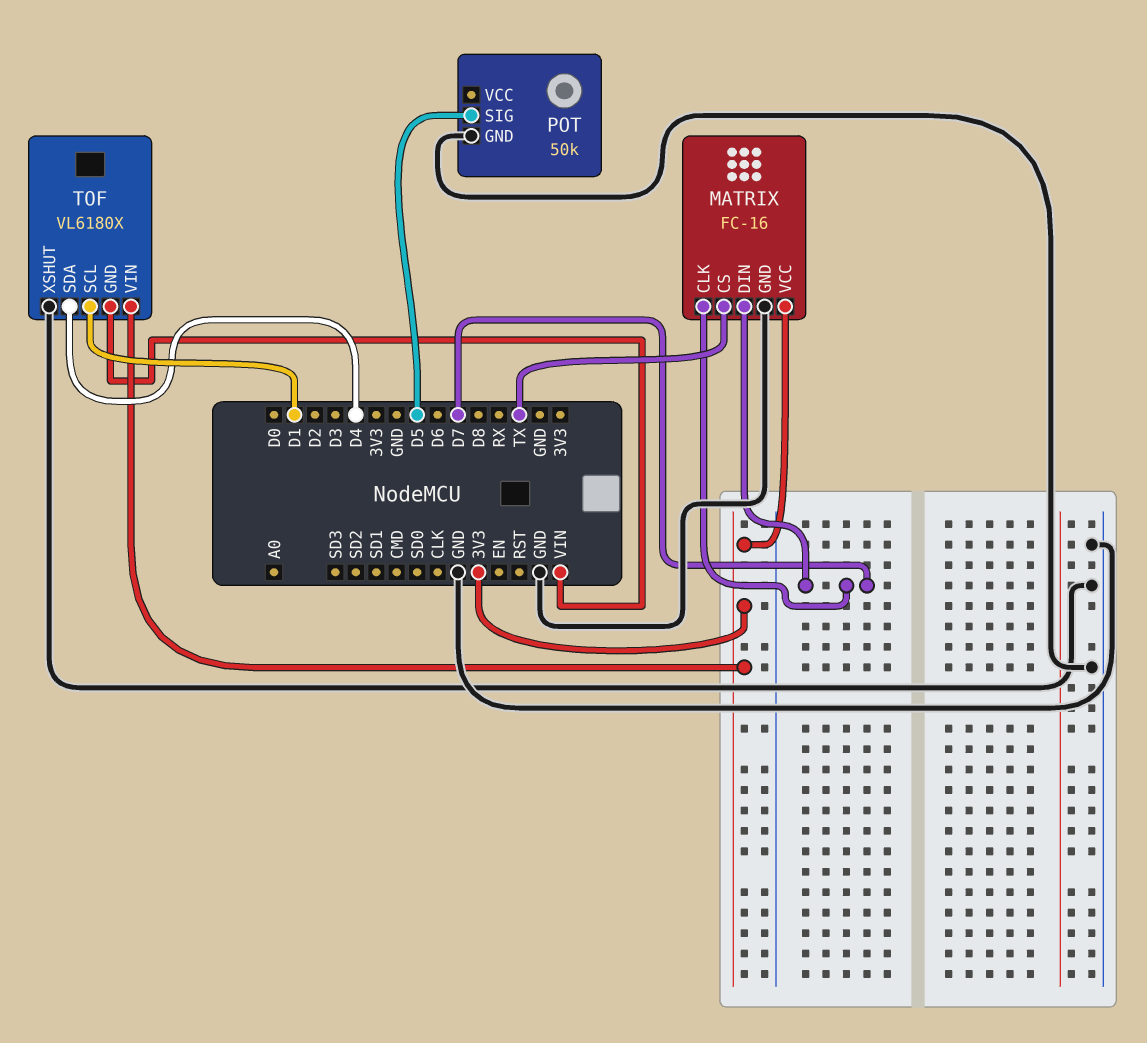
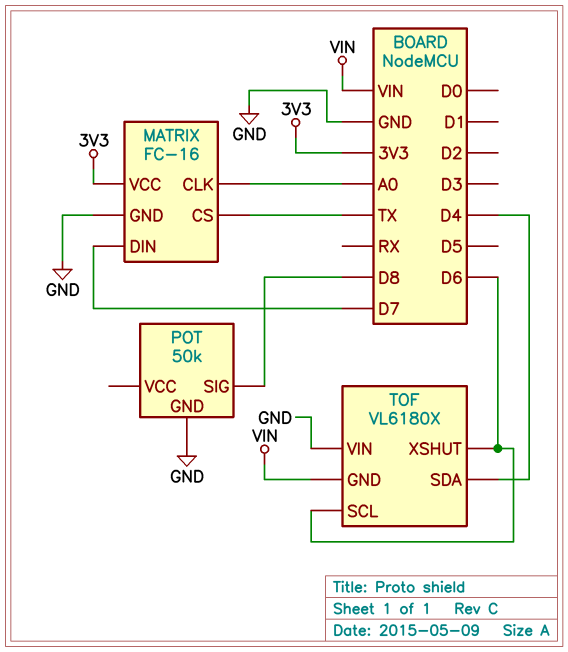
MATRIX pin CLK: D7 -> A0
POT pin SIG: D5 -> D8
TOF pin SCL: D1 -> D6
TOF pin VIN: 3V3 -> GND
TOF pin XSHUT: GND -> D6

